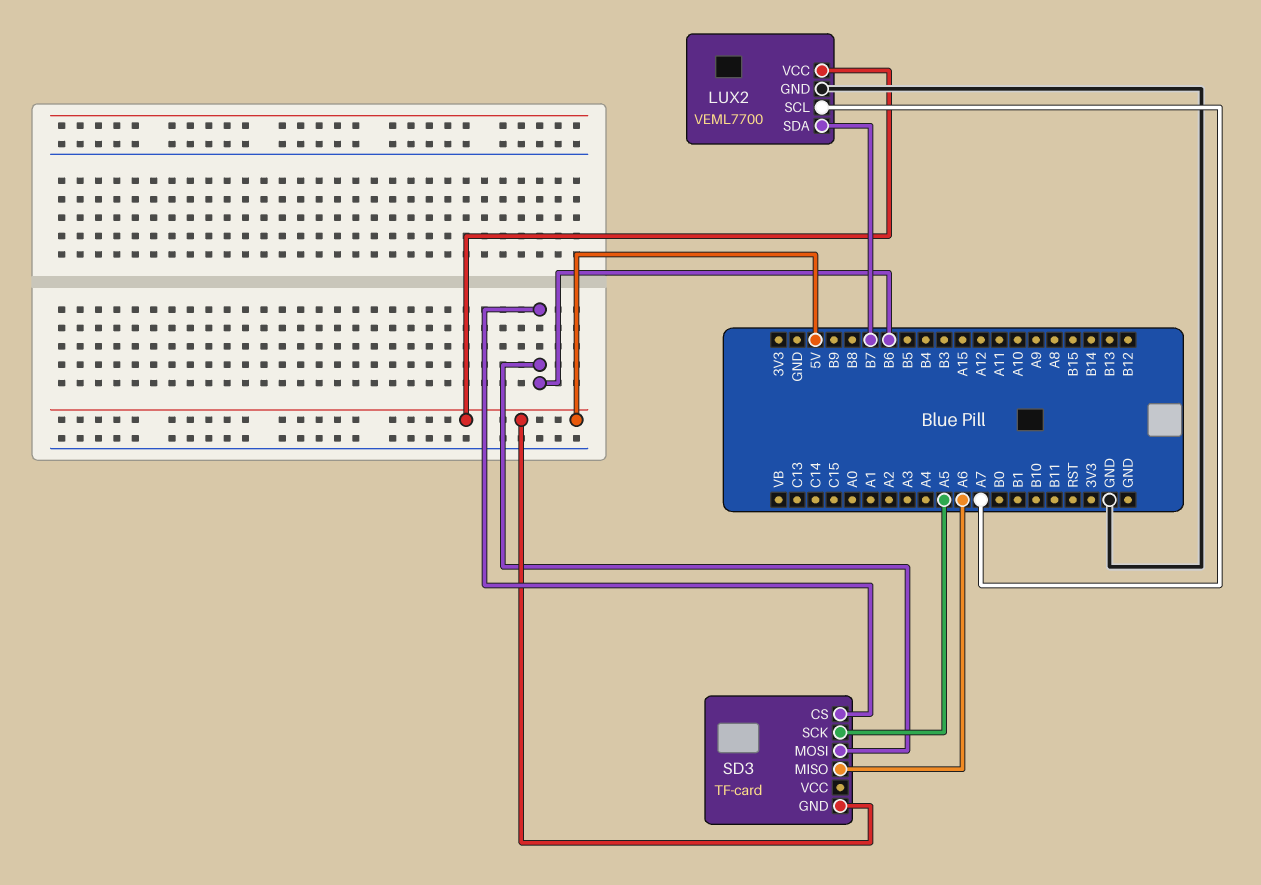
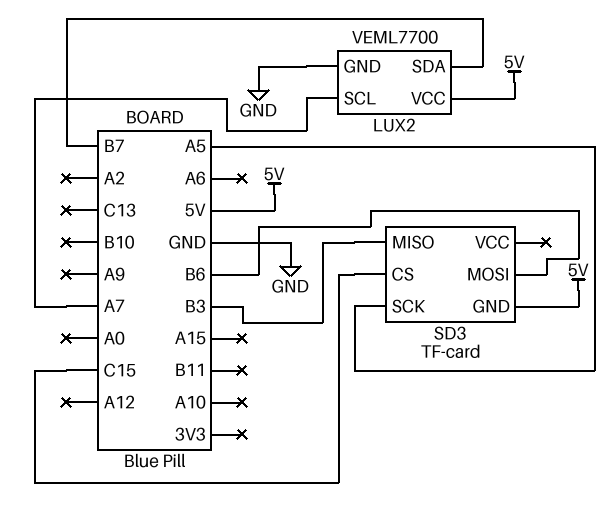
SD3 pin CS: B6 -> C15
SD3 pin MISO: A6 -> B3

